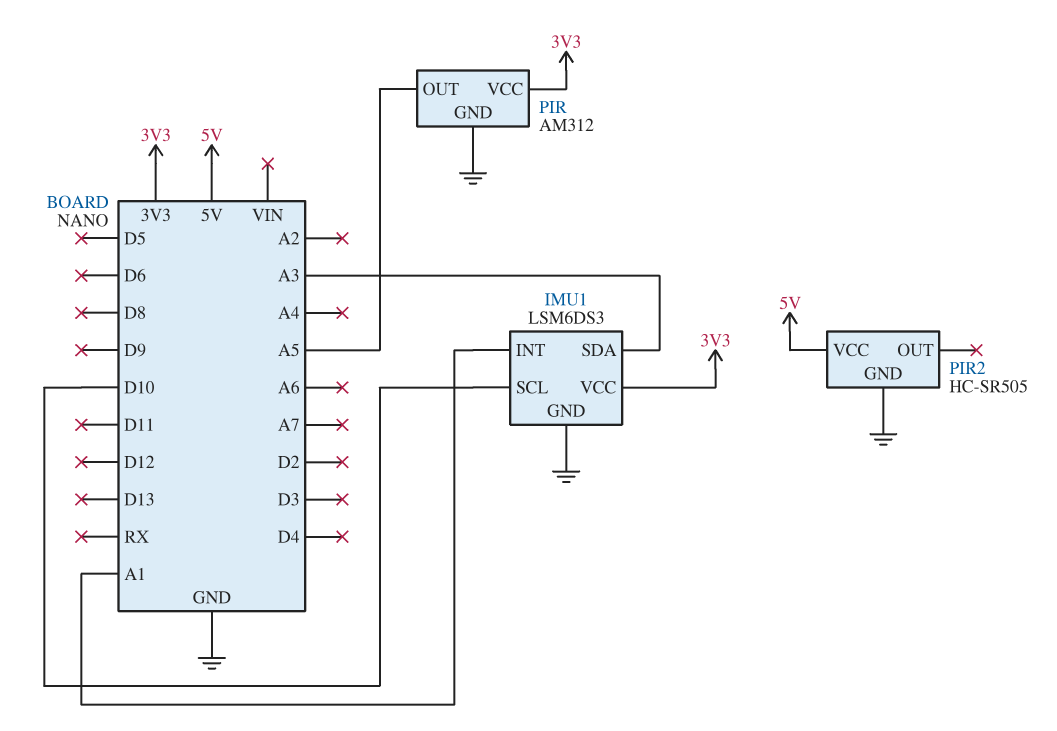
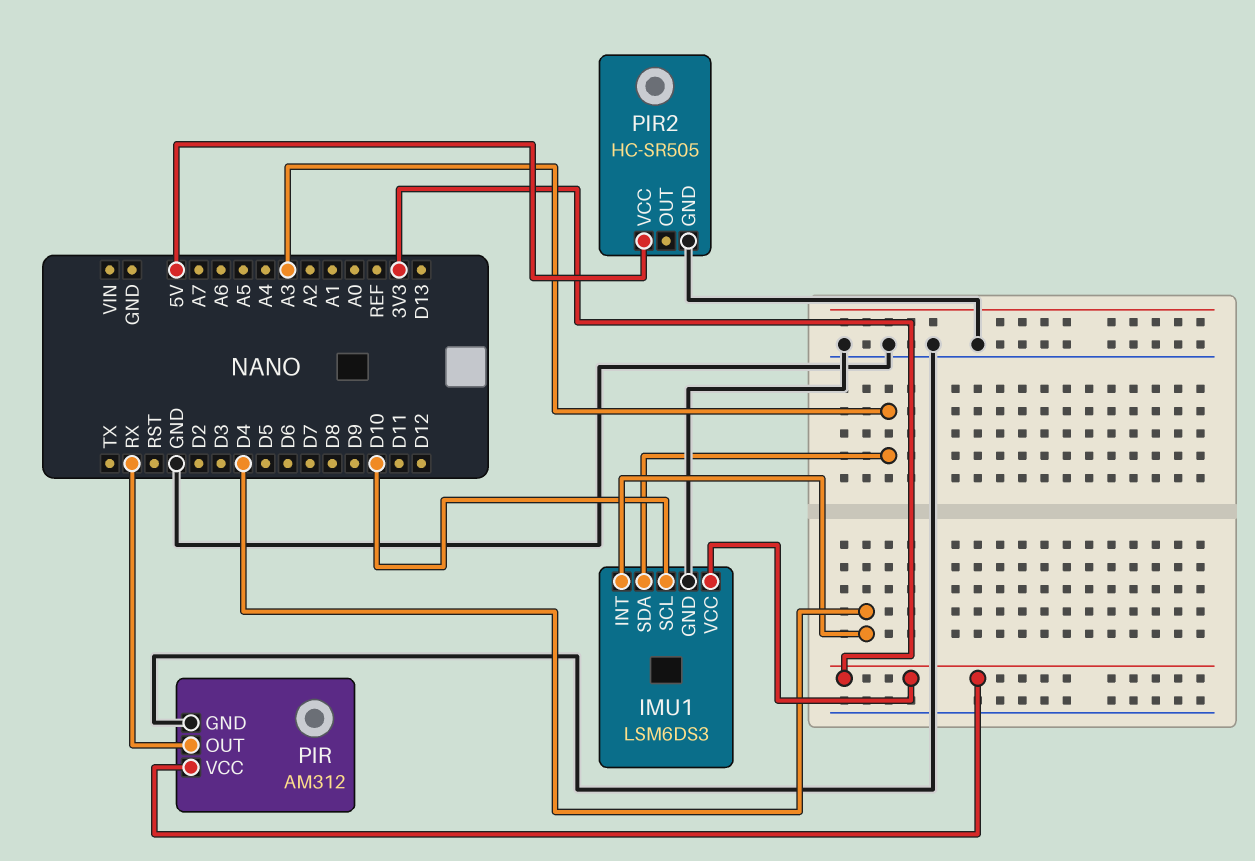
IMU1 pin INT: A1 -> D4
PIR pin OUT: A5 -> RX

